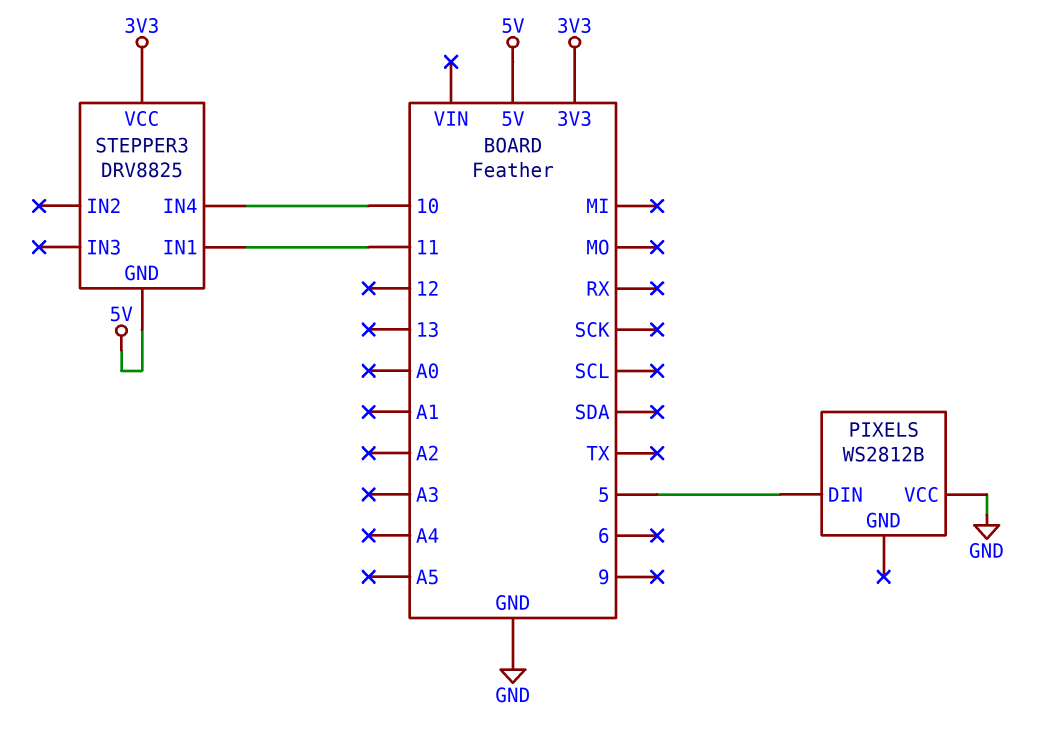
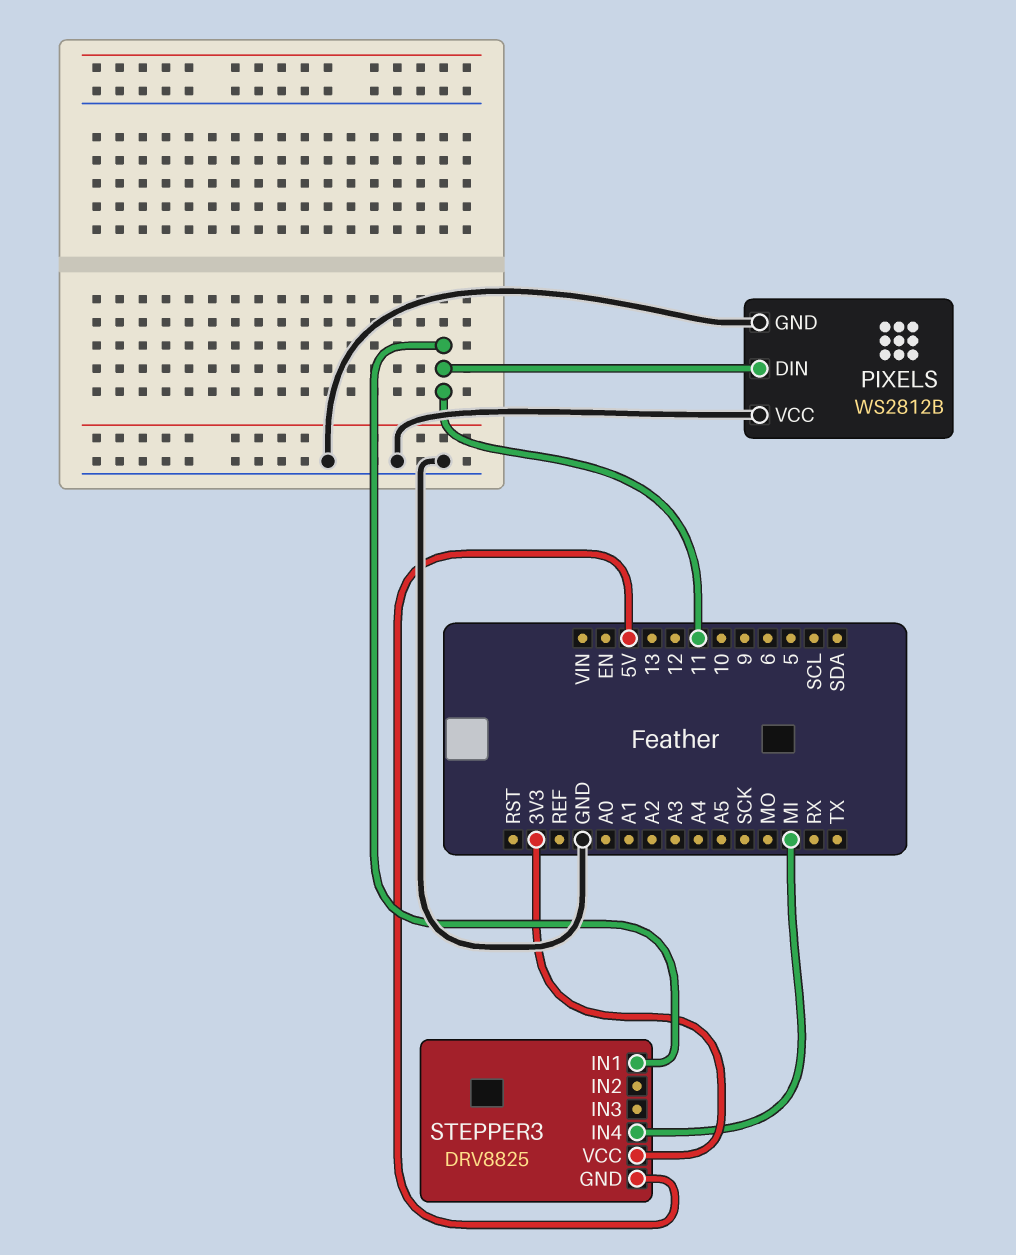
PIXELS pin DIN: 5 -> 11
PIXELS pin GND: none -> GND
STEPPER3 pin IN4: 10 -> MI

